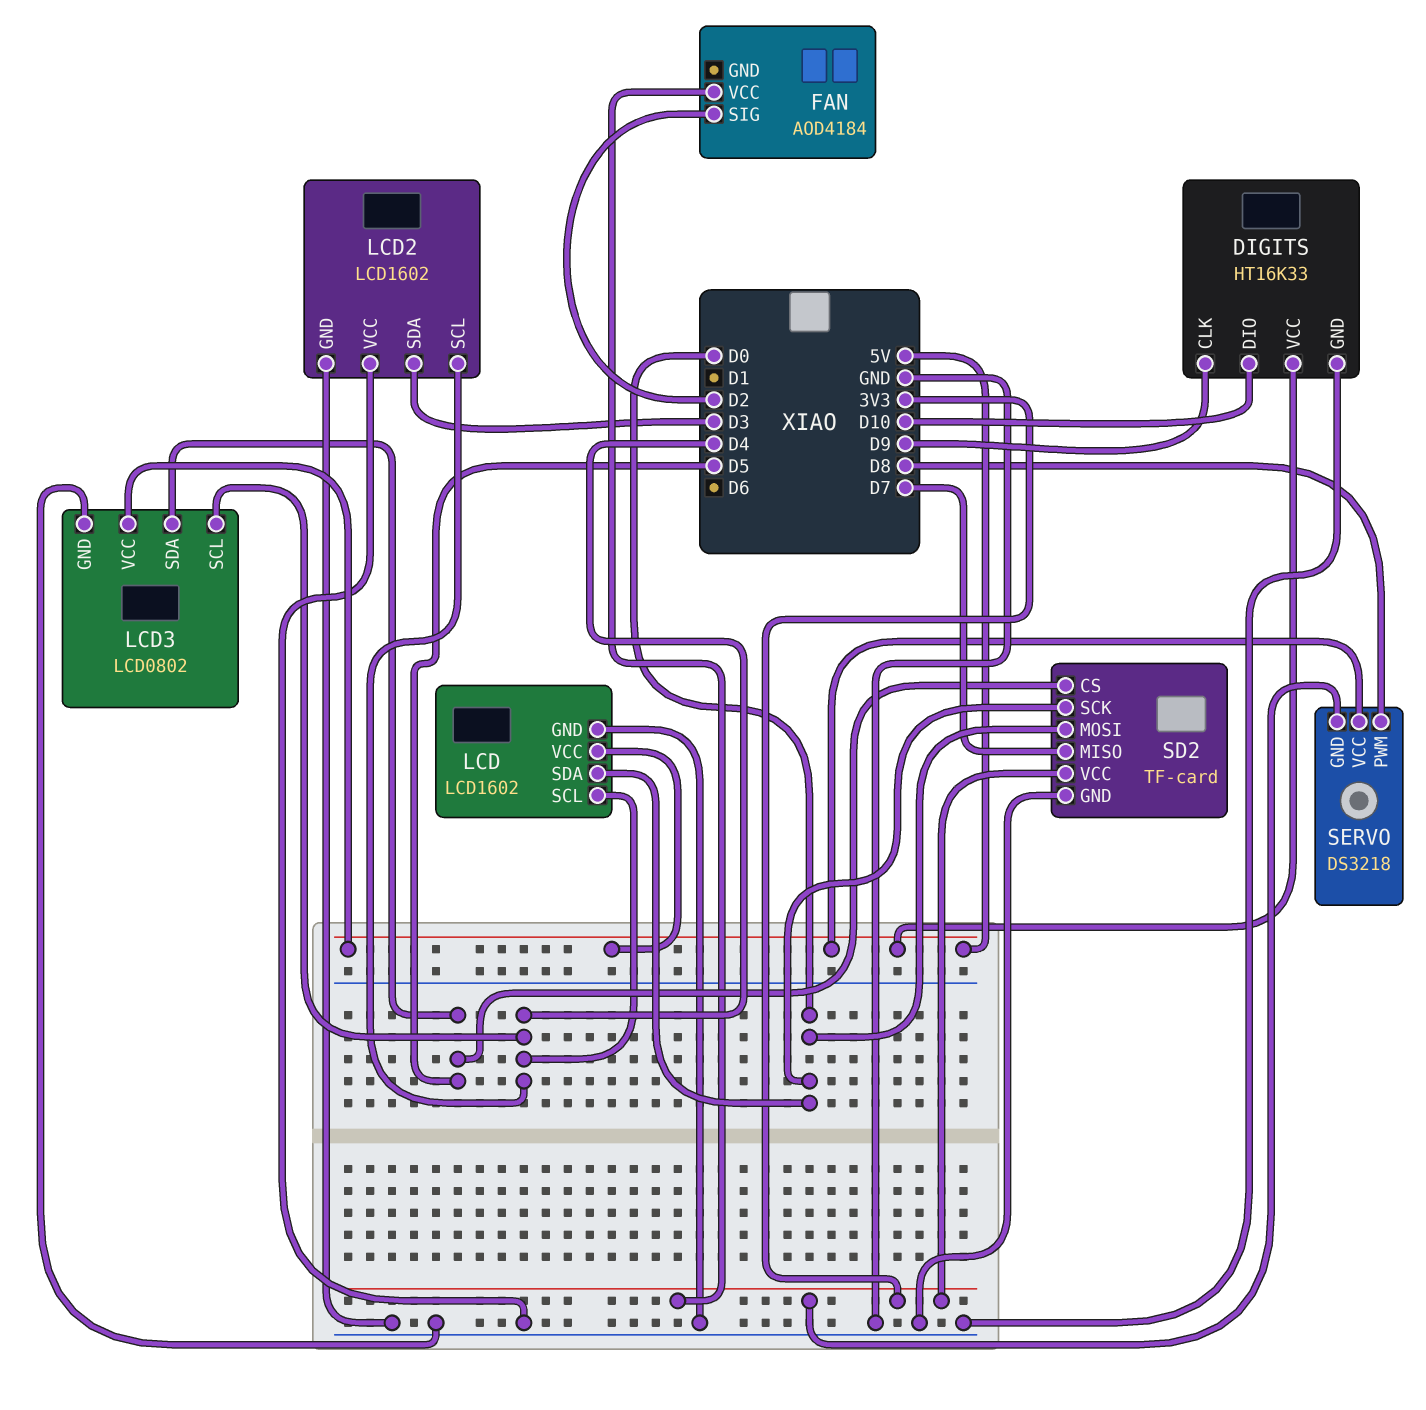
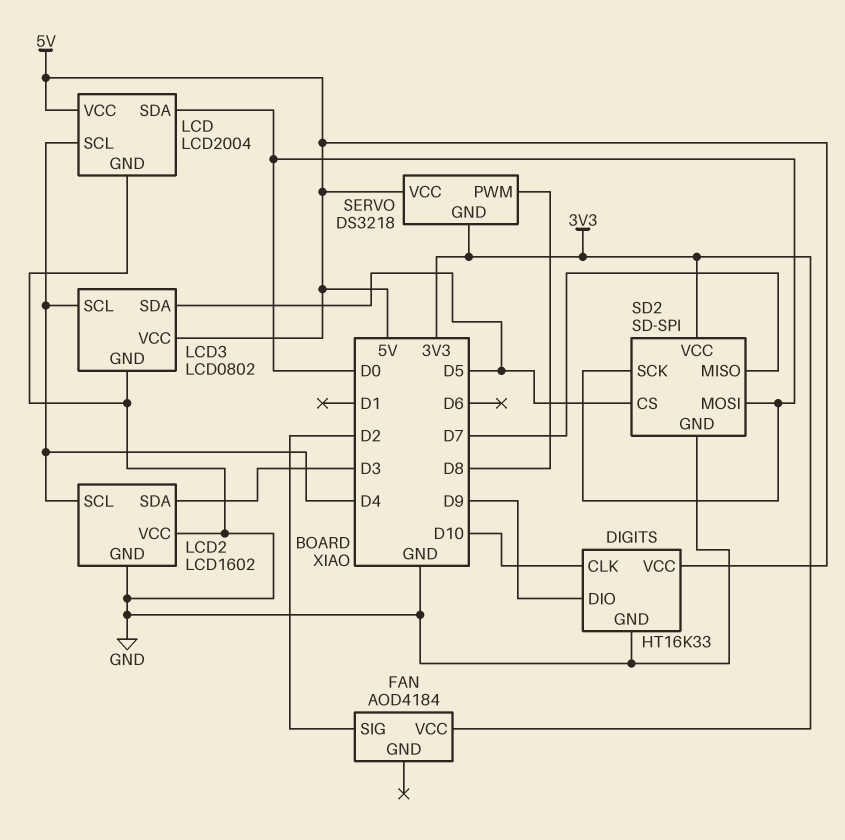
DIGITS pin CLK: D9 -> D10
DIGITS pin DIO: D10 -> D9
LCD: LCD1602 -> LCD2004
SD2: TF-card -> SD-SPI

